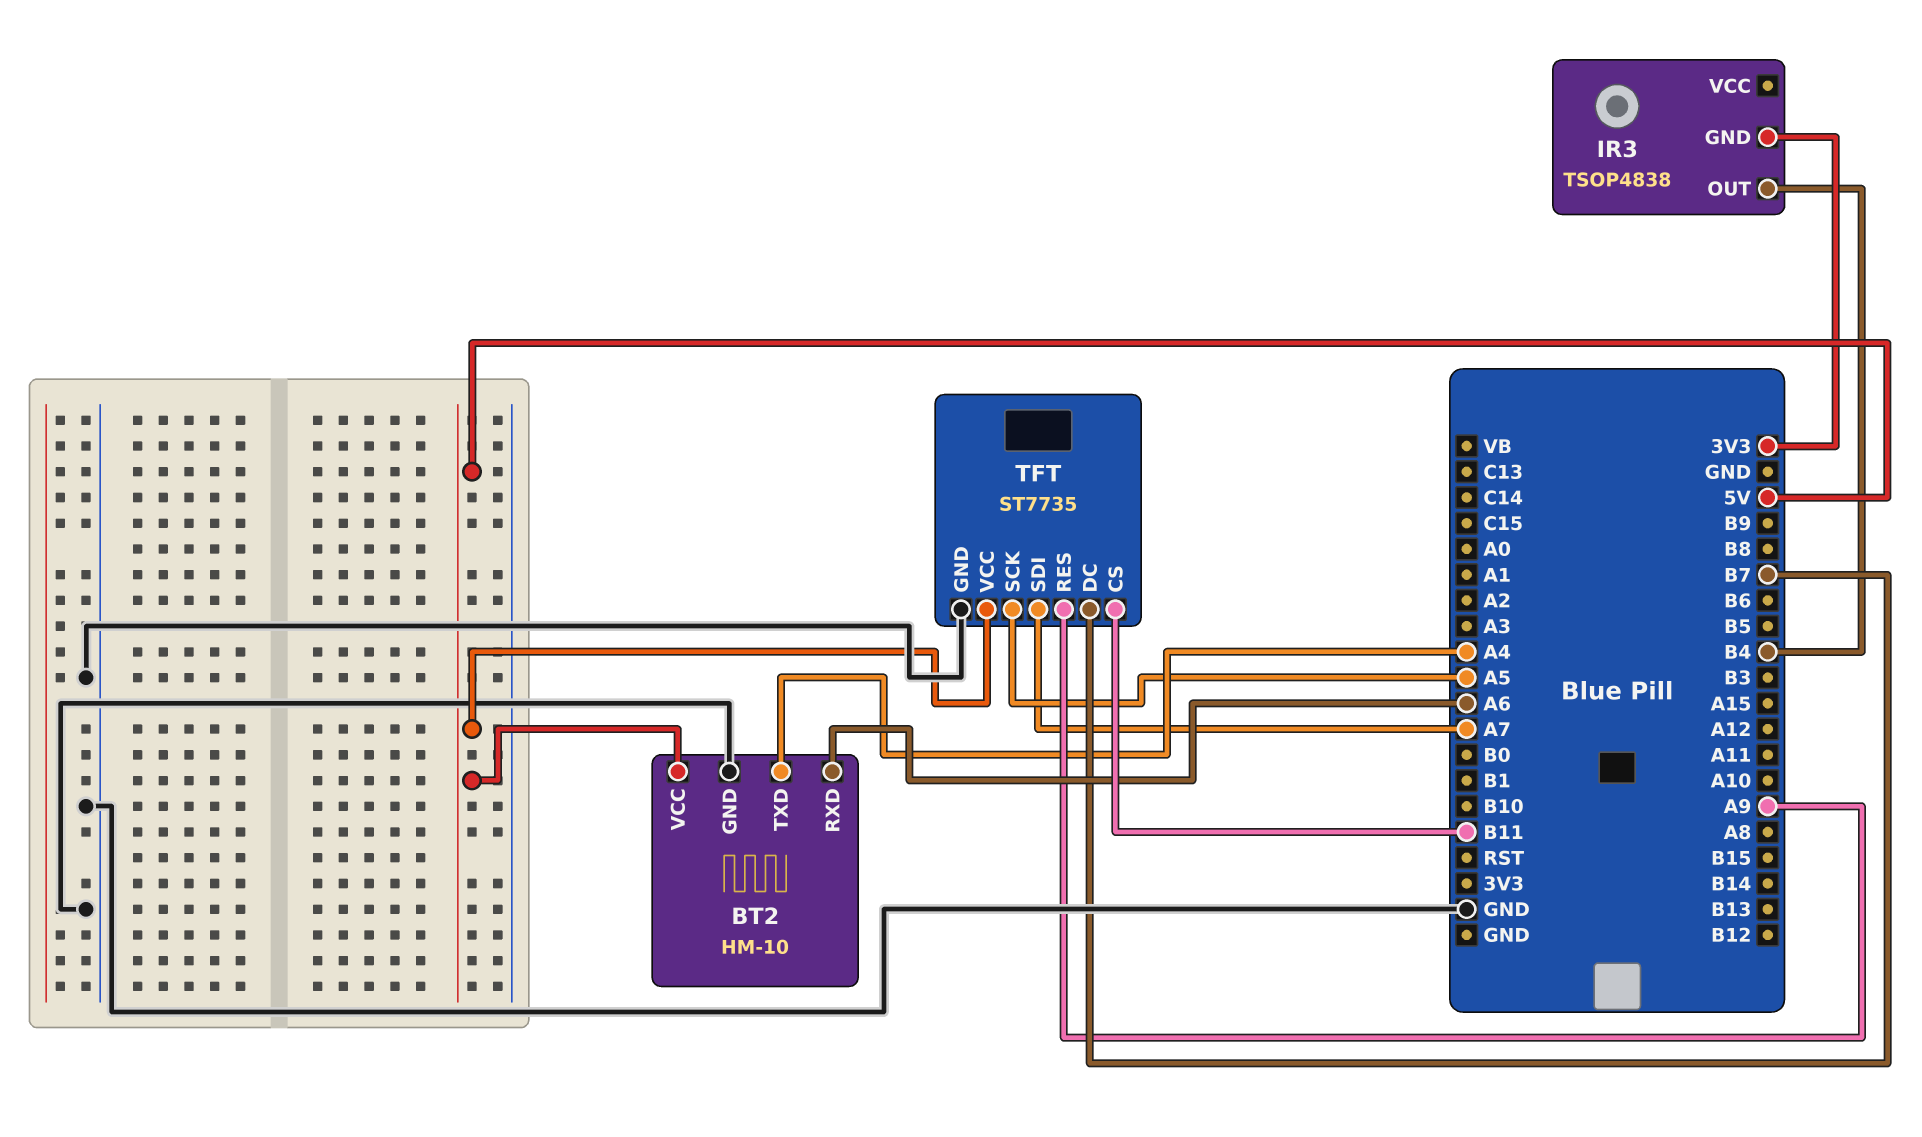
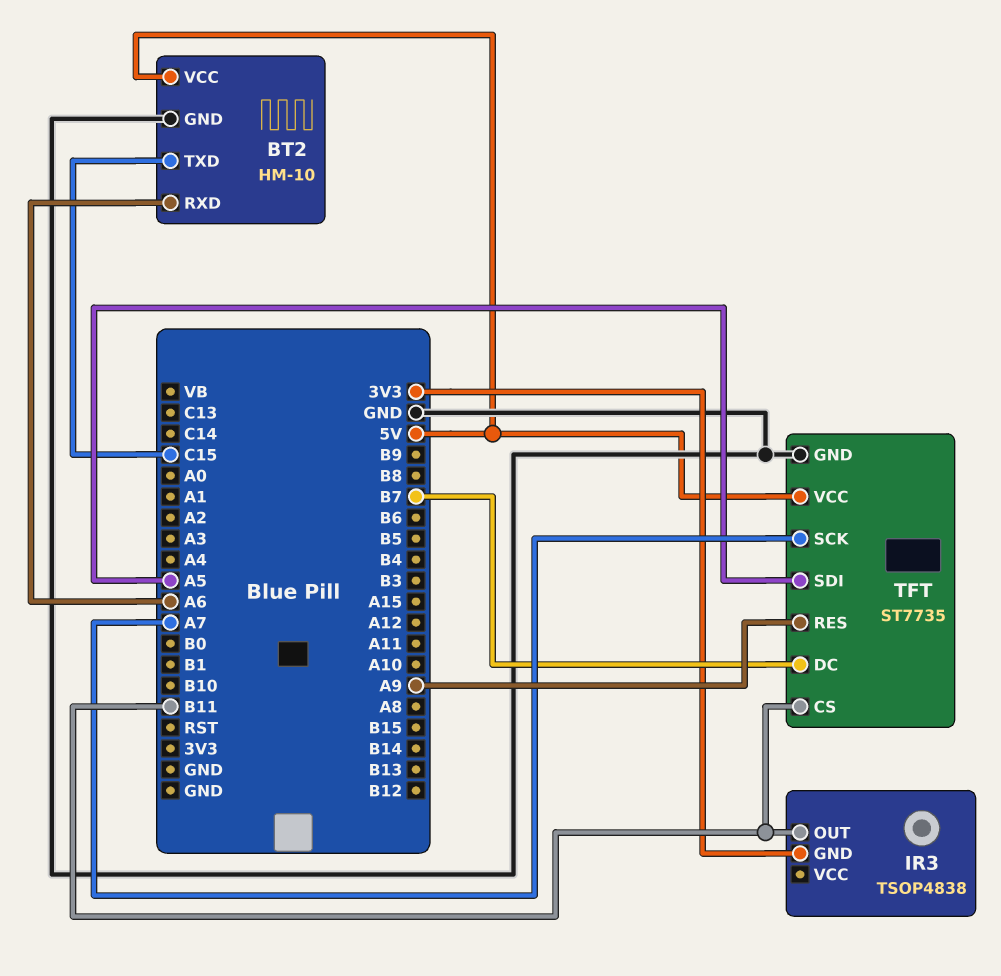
BT2 pin TXD: A4 -> C15
IR3 pin OUT: B4 -> B11
TFT pin SCK: A5 -> A7
TFT pin SDI: A7 -> A5

